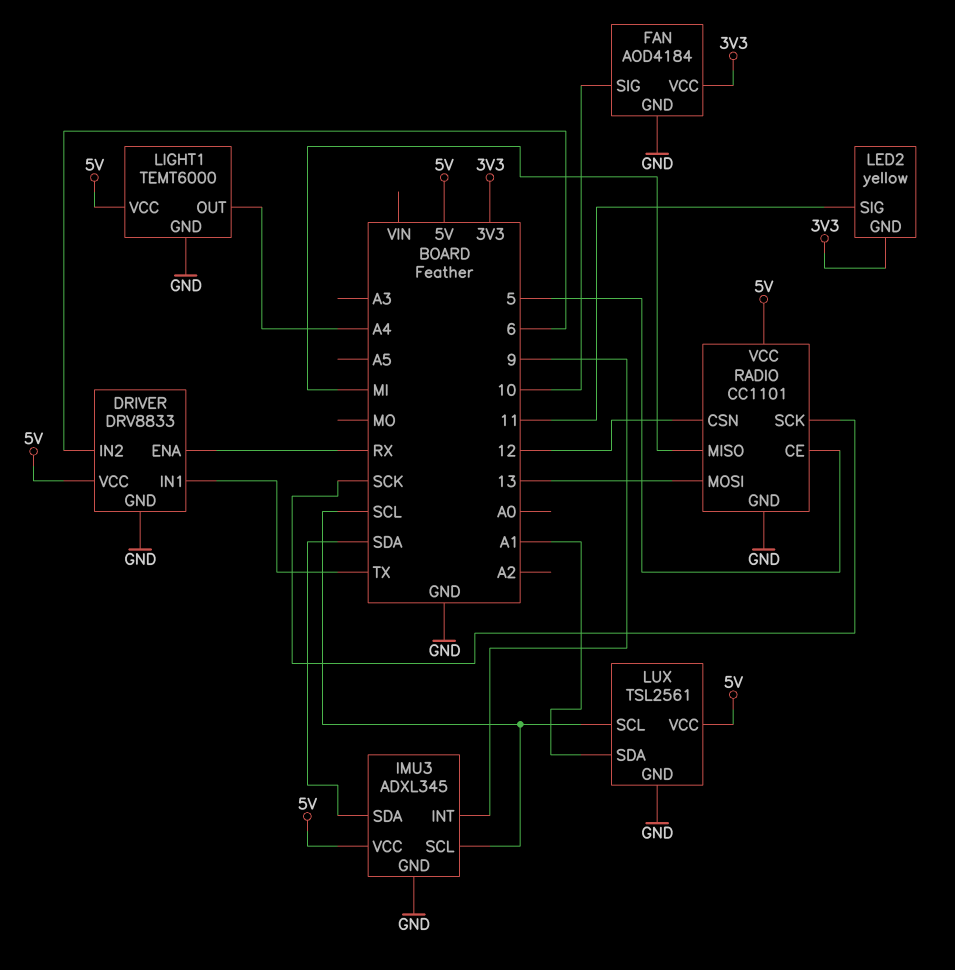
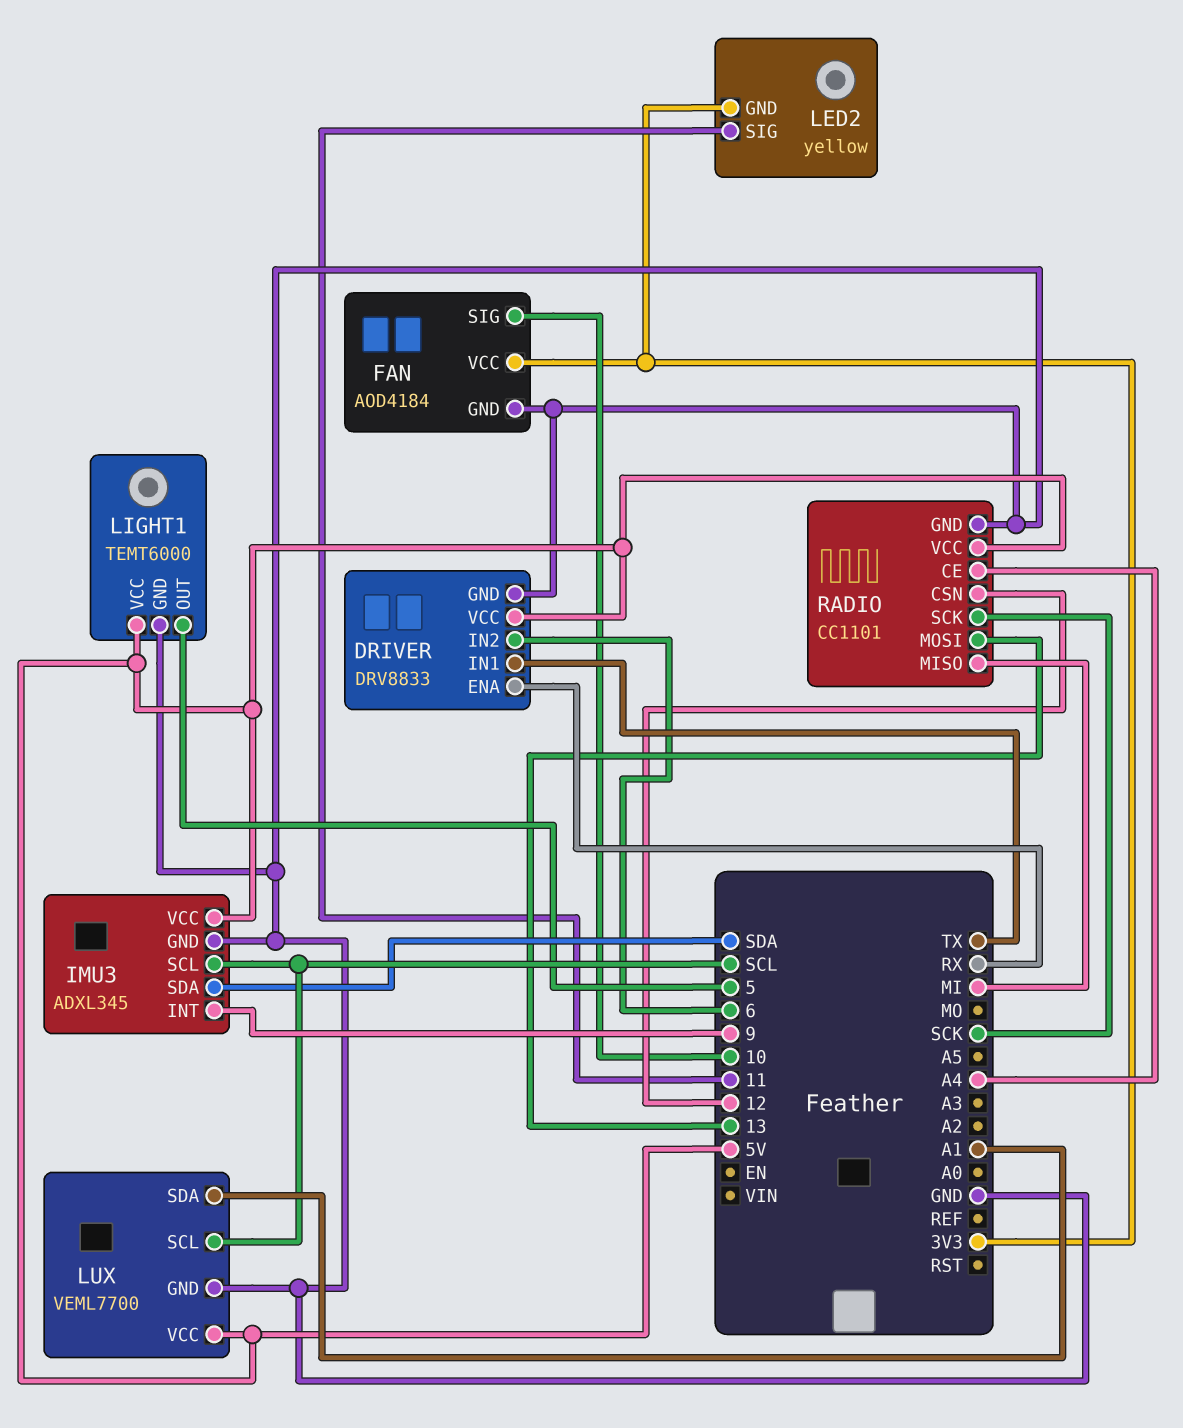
LIGHT1 pin OUT: A4 -> 5
LUX: TSL2561 -> VEML7700
RADIO pin CE: 5 -> A4

